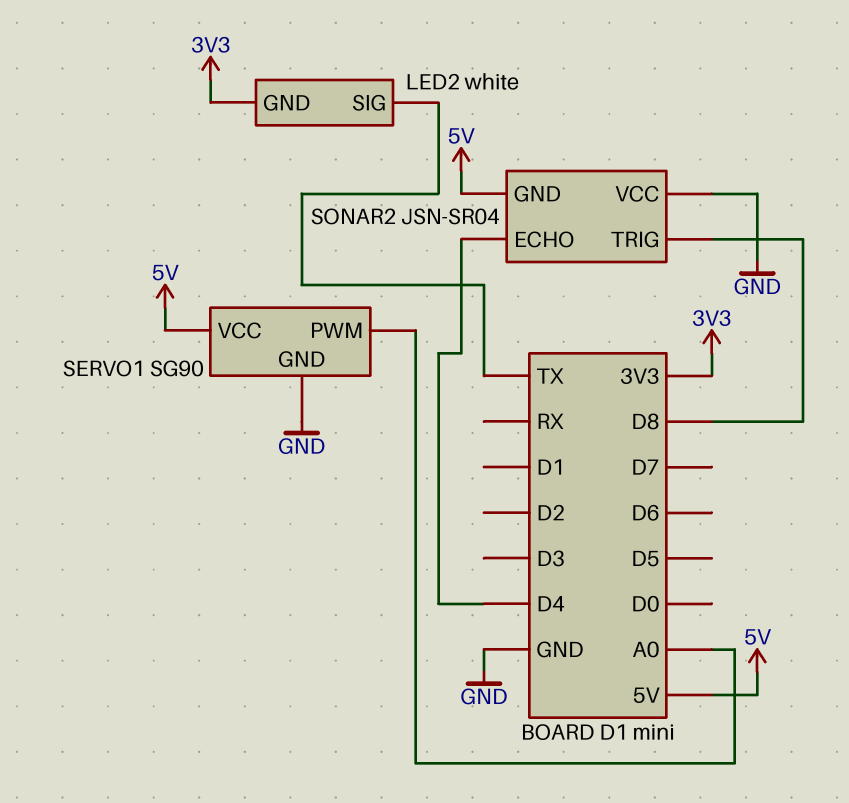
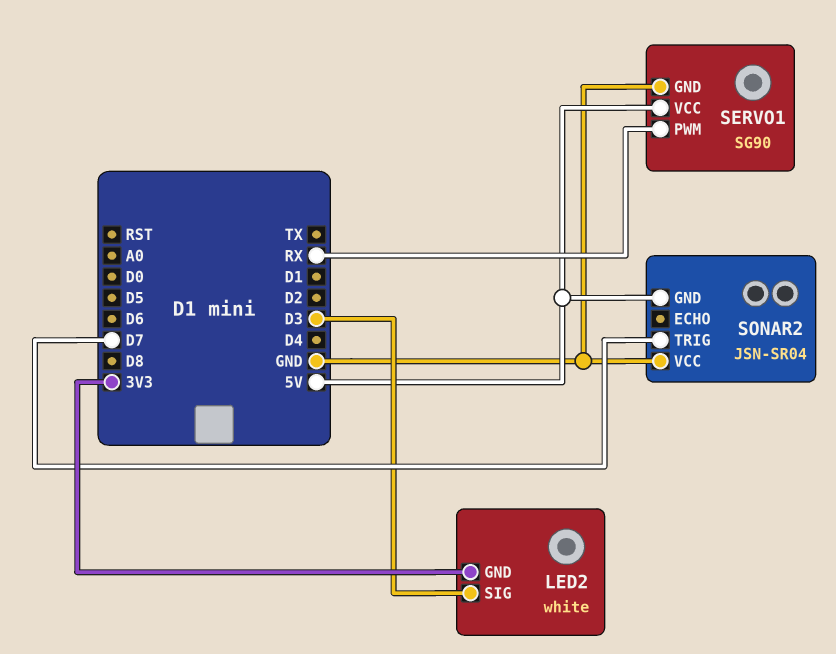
LED2 pin SIG: TX -> D3
SERVO1 pin PWM: A0 -> RX
SONAR2 pin ECHO: D4 -> none
SONAR2 pin TRIG: D8 -> D7

